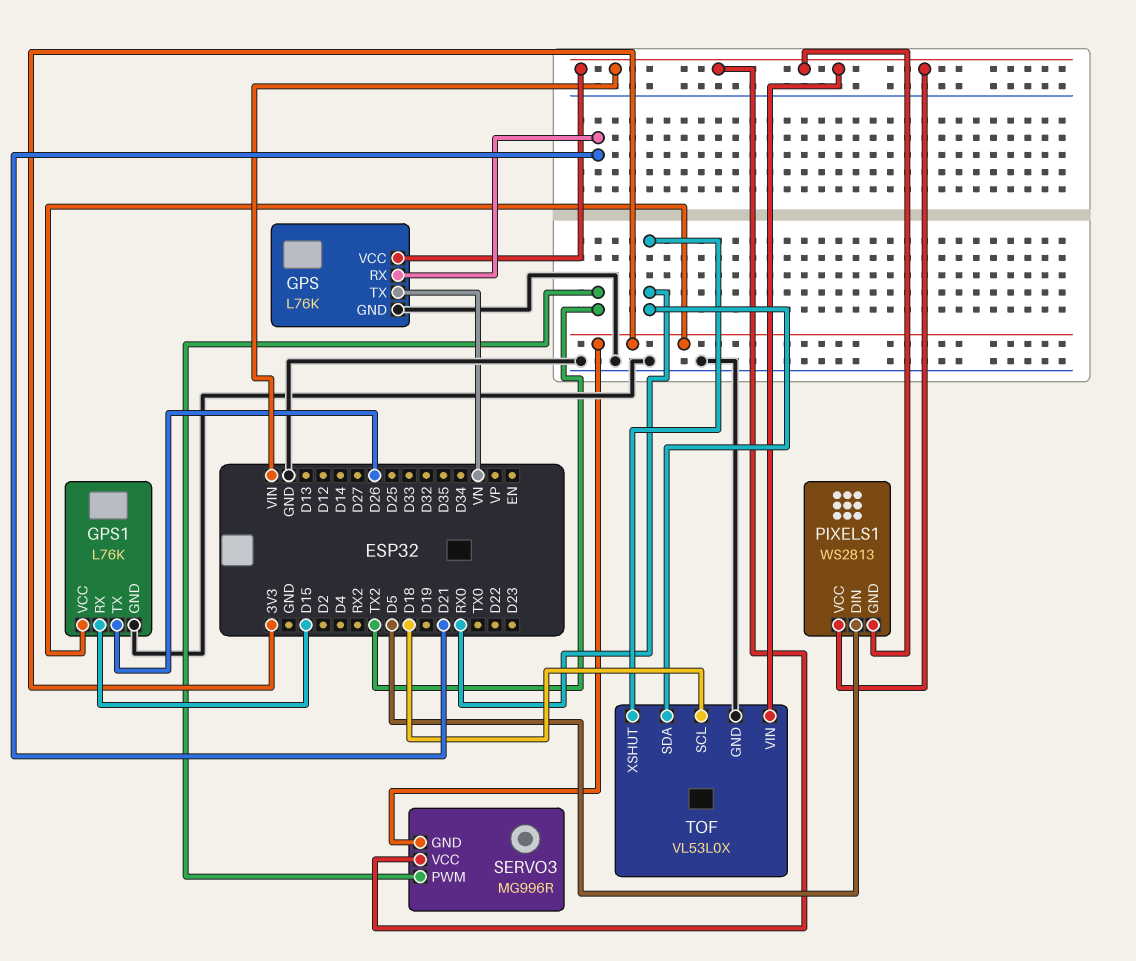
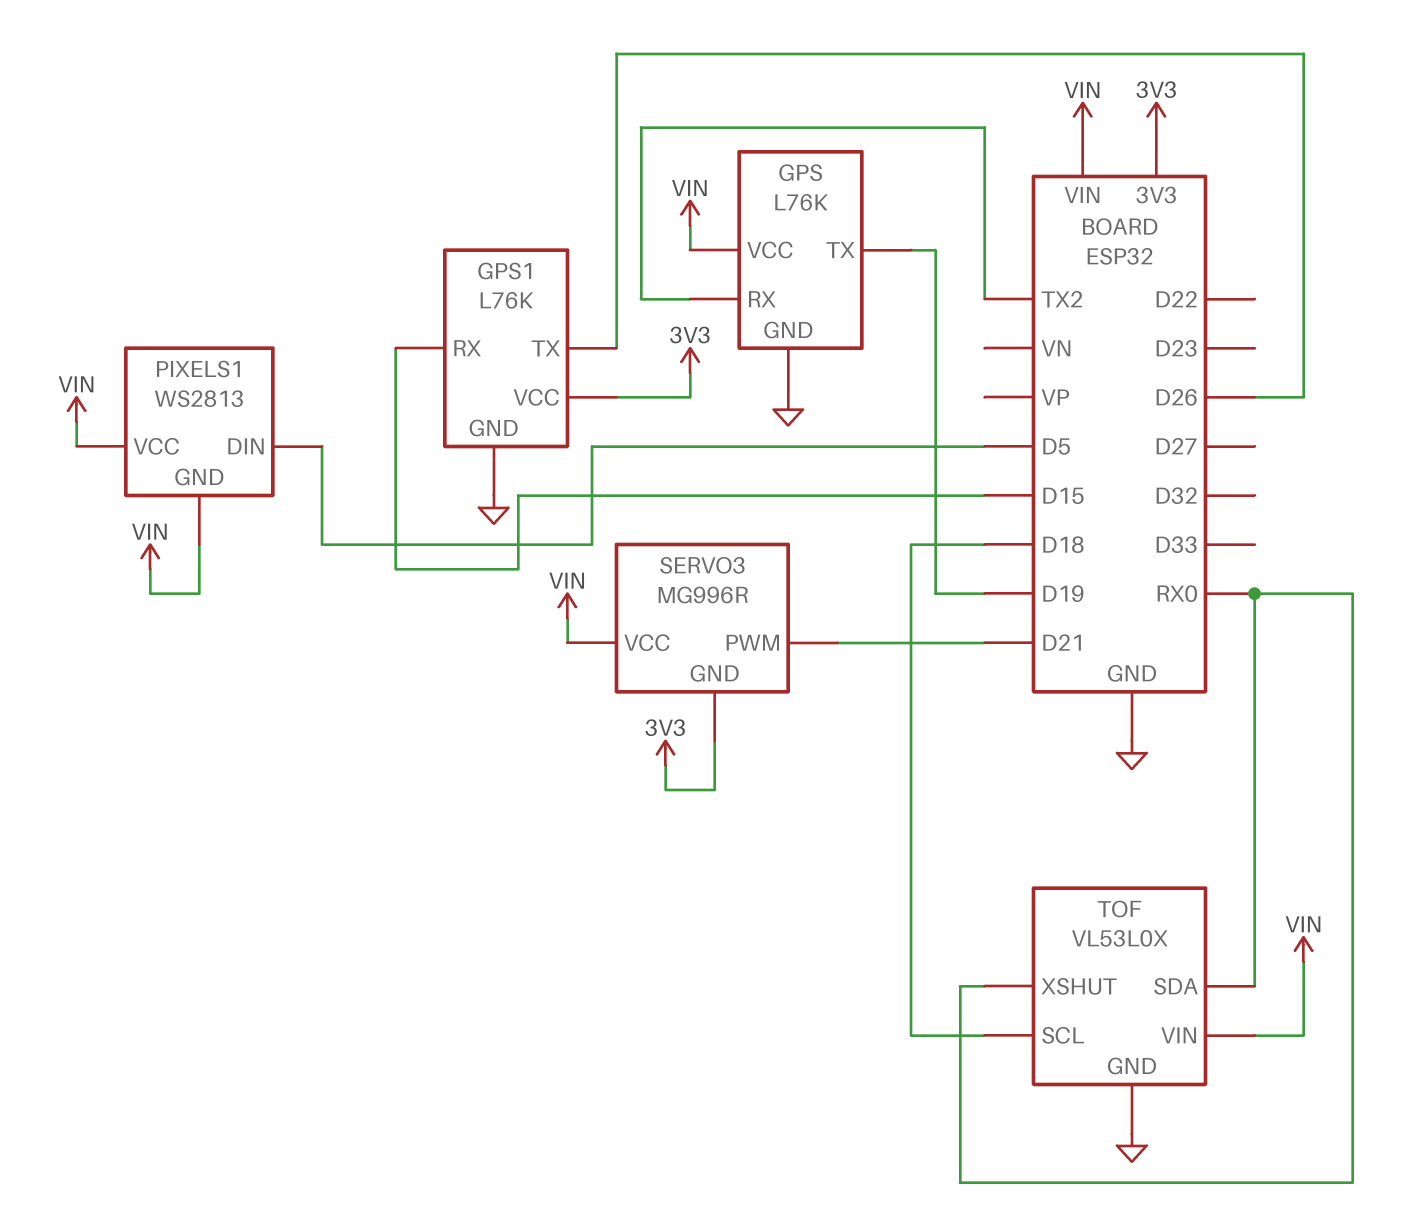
GPS pin RX: D21 -> TX2
GPS pin TX: VN -> D19
SERVO3 pin PWM: TX2 -> D21

